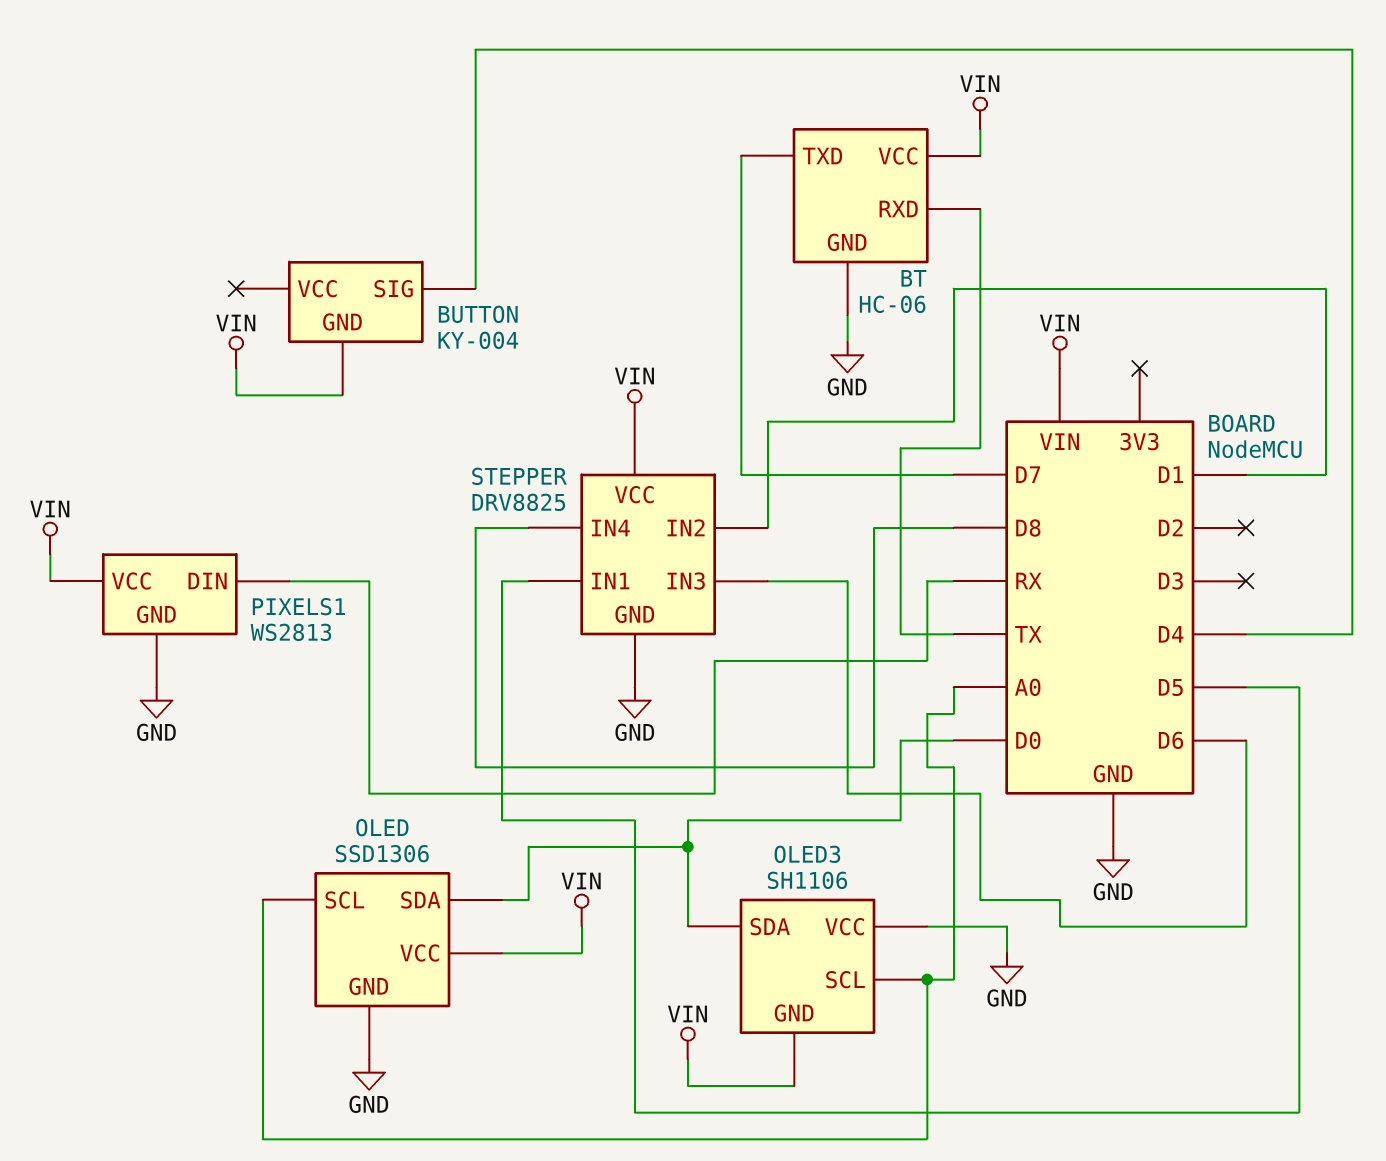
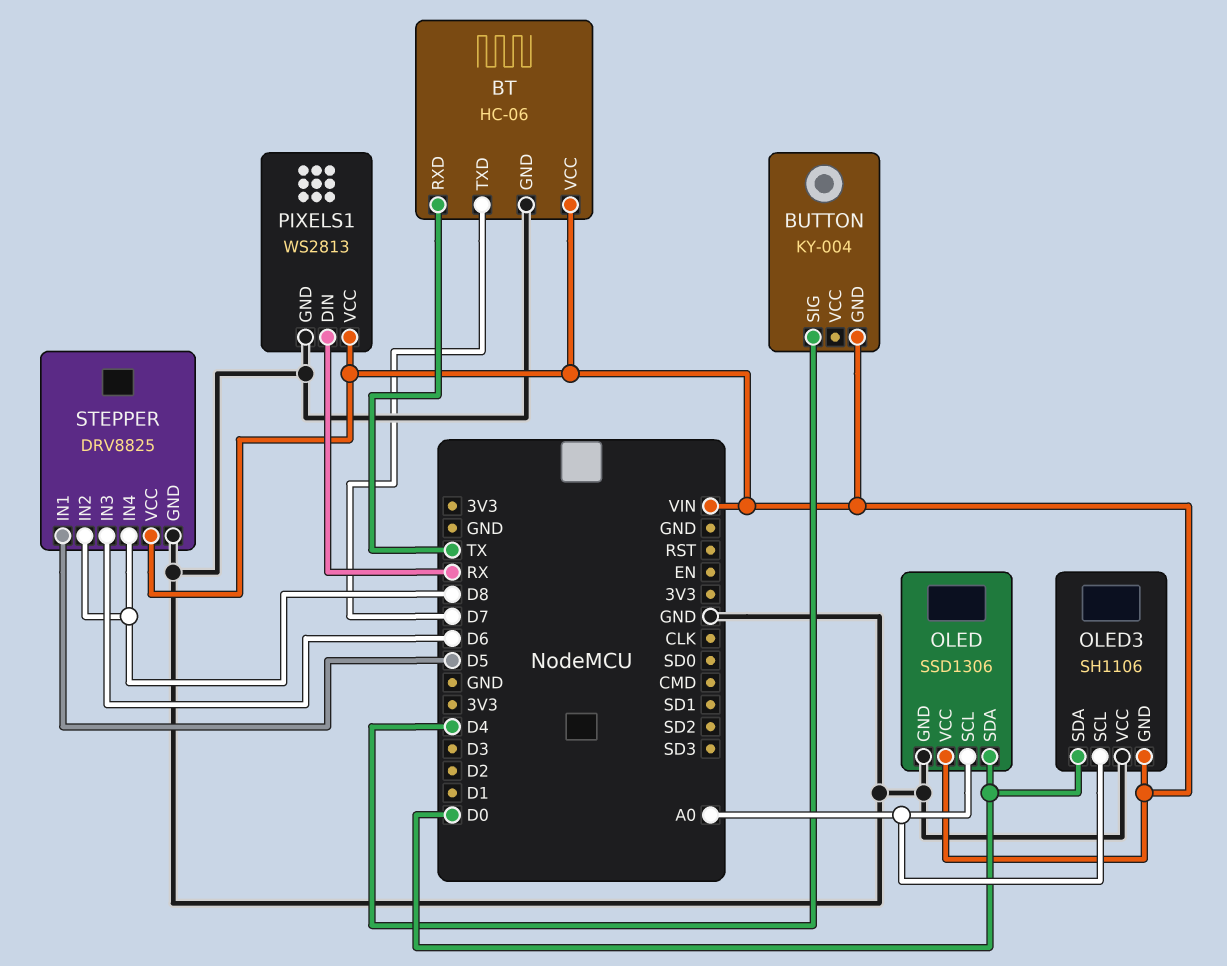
STEPPER pin IN2: D1 -> D8

